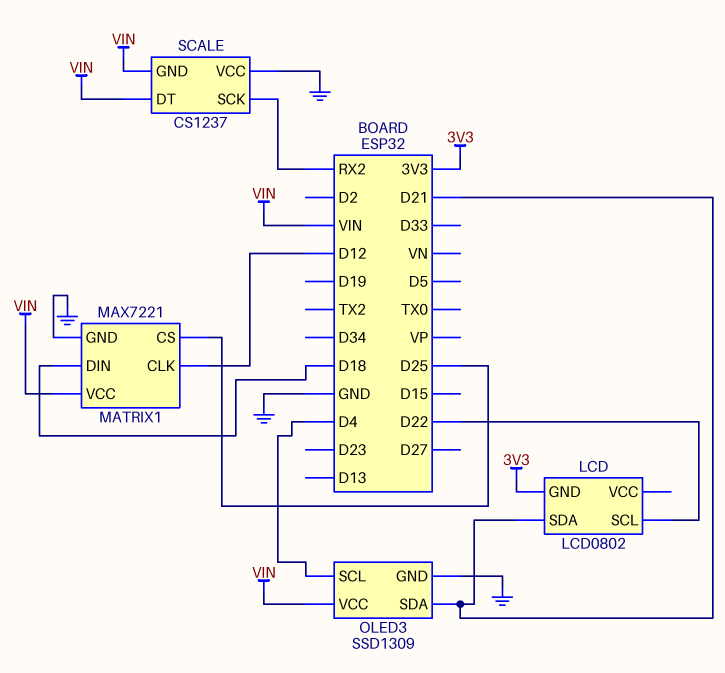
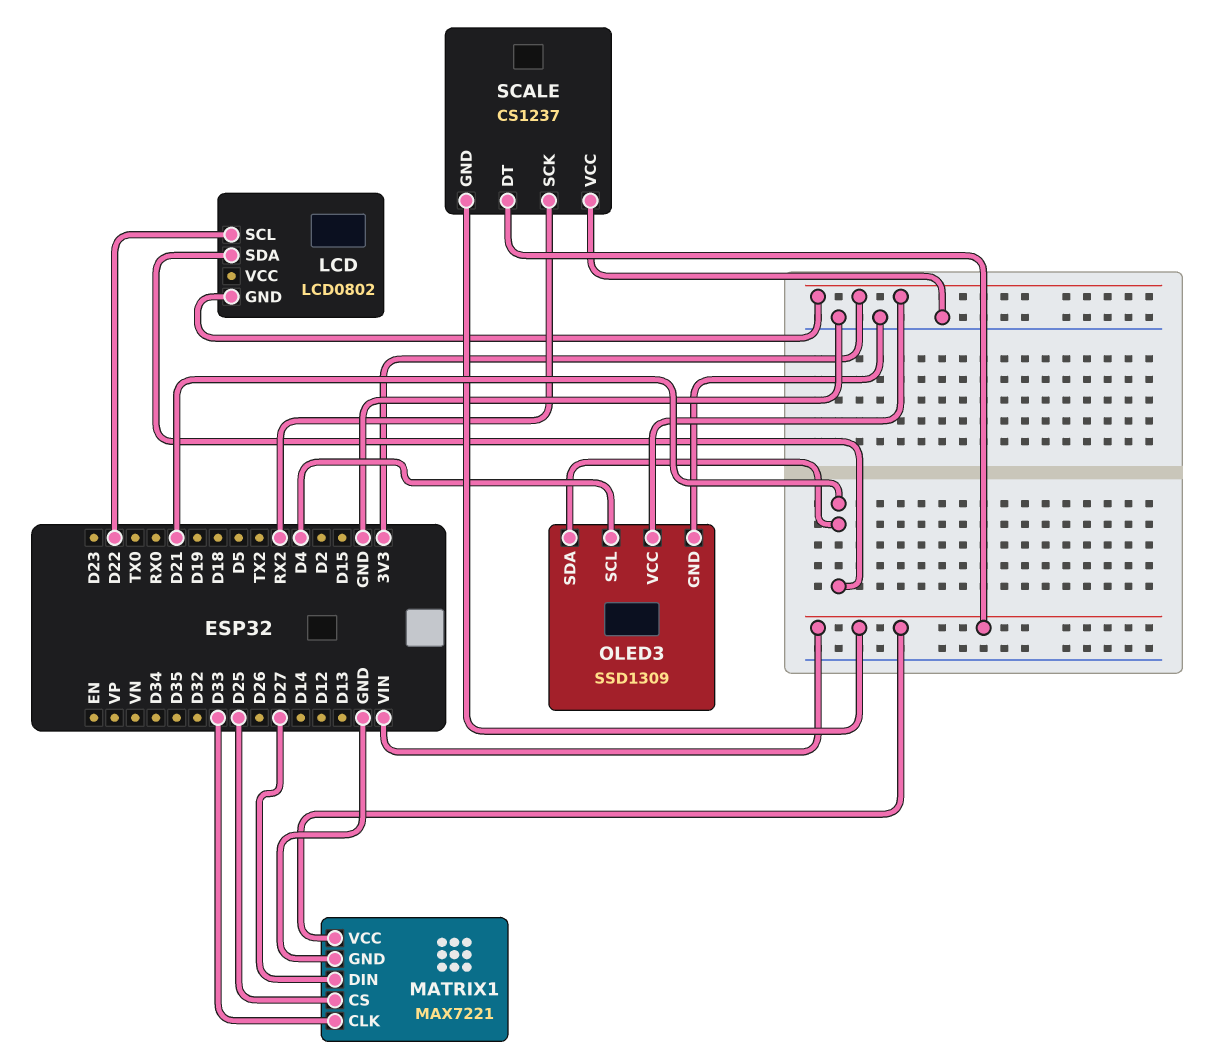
MATRIX1 pin CLK: D12 -> D33
MATRIX1 pin DIN: D18 -> D27
OLED3 pin VCC: VIN -> 3V3

